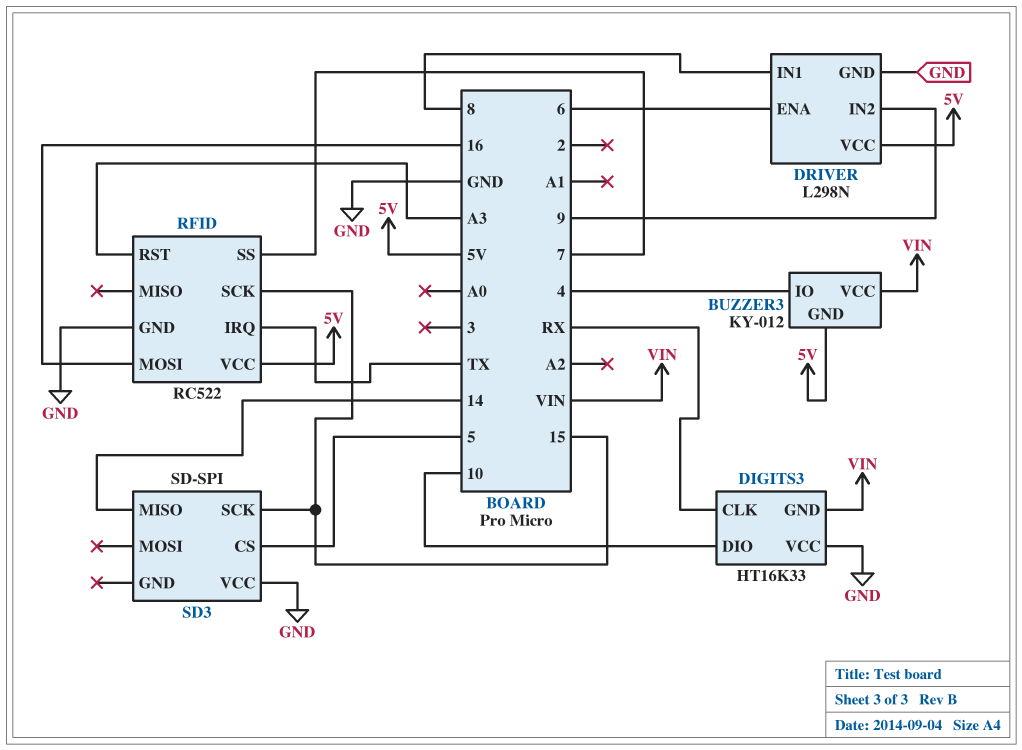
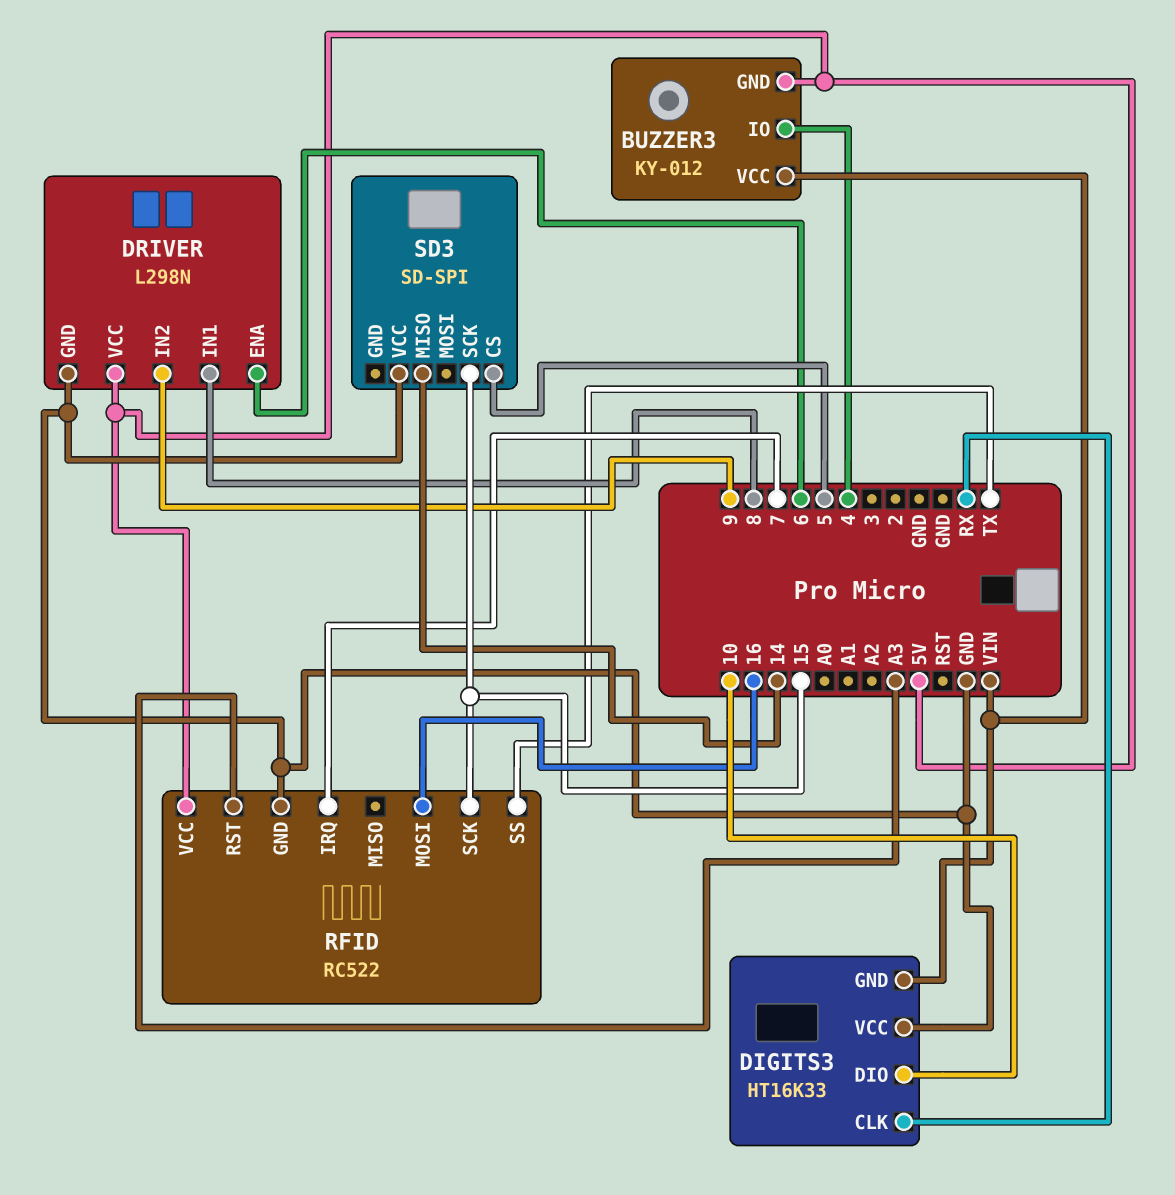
RFID pin IRQ: TX -> 7
RFID pin SS: 7 -> TX

